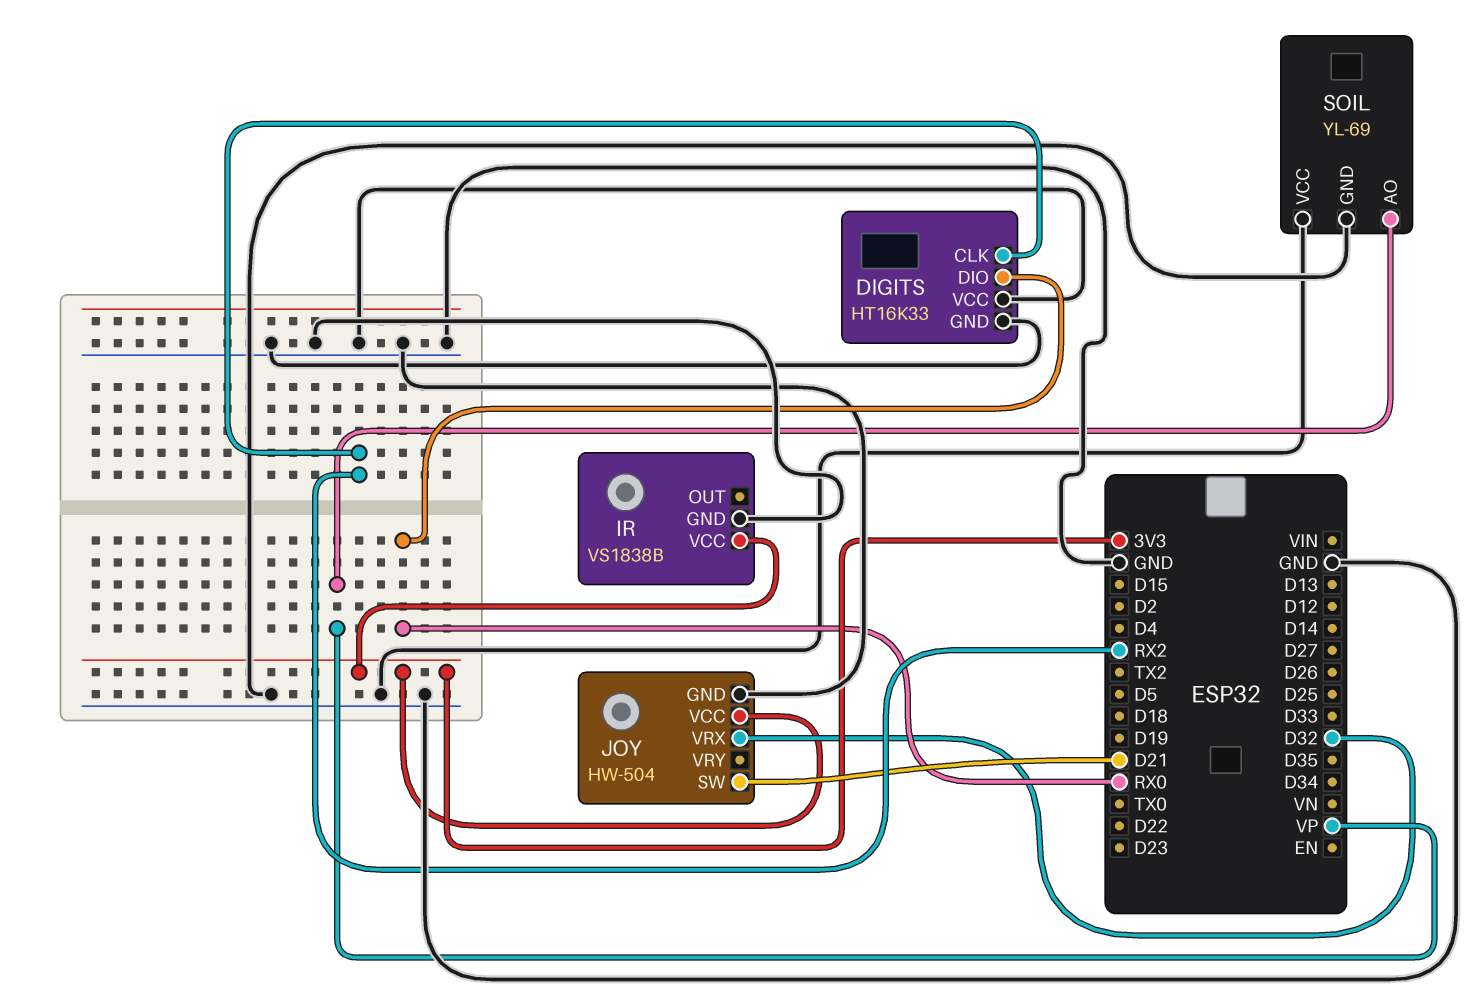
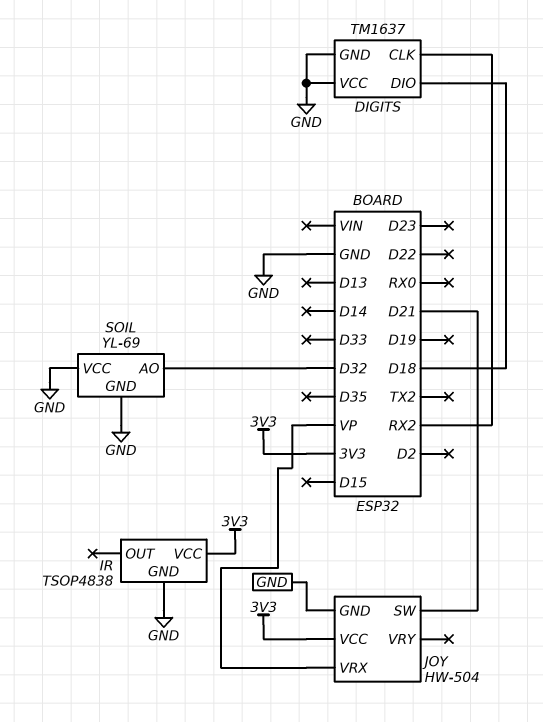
DIGITS: HT16K33 -> TM1637
DIGITS pin DIO: RX0 -> D18
IR: VS1838B -> TSOP4838
JOY pin VRX: D32 -> VP
SOIL pin AO: VP -> D32

